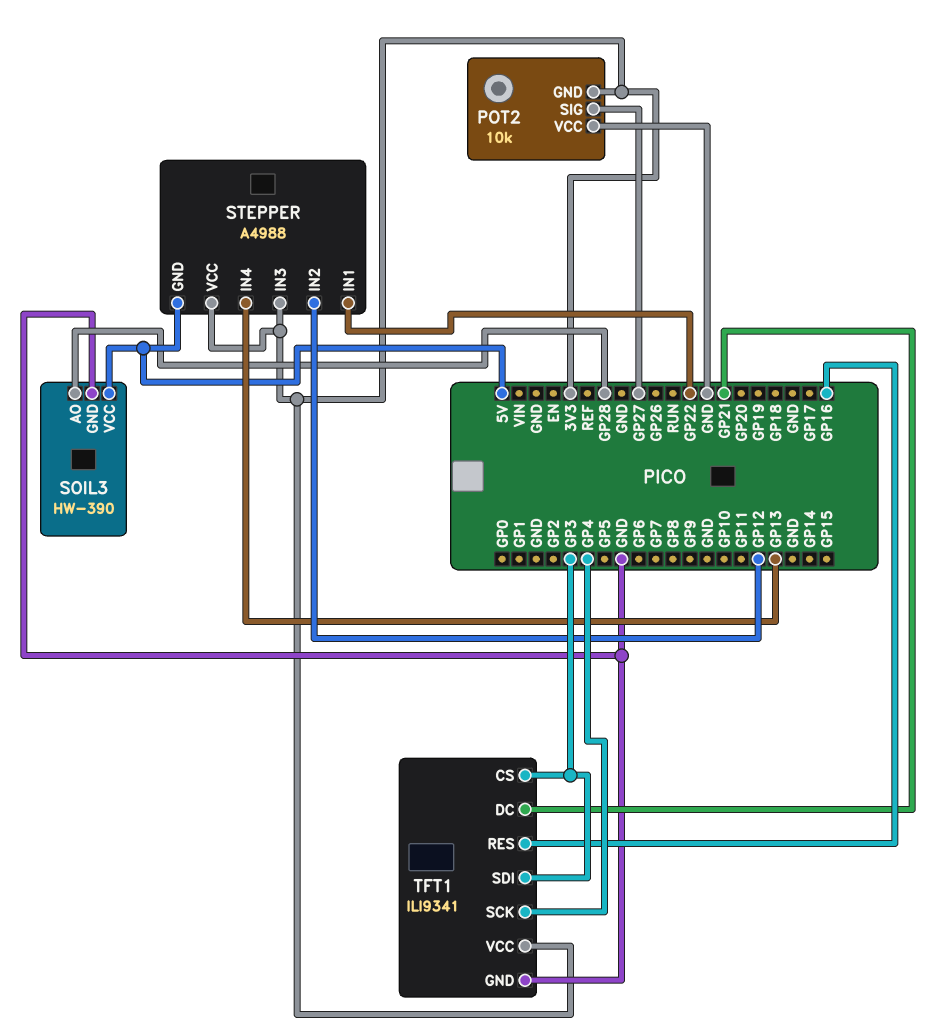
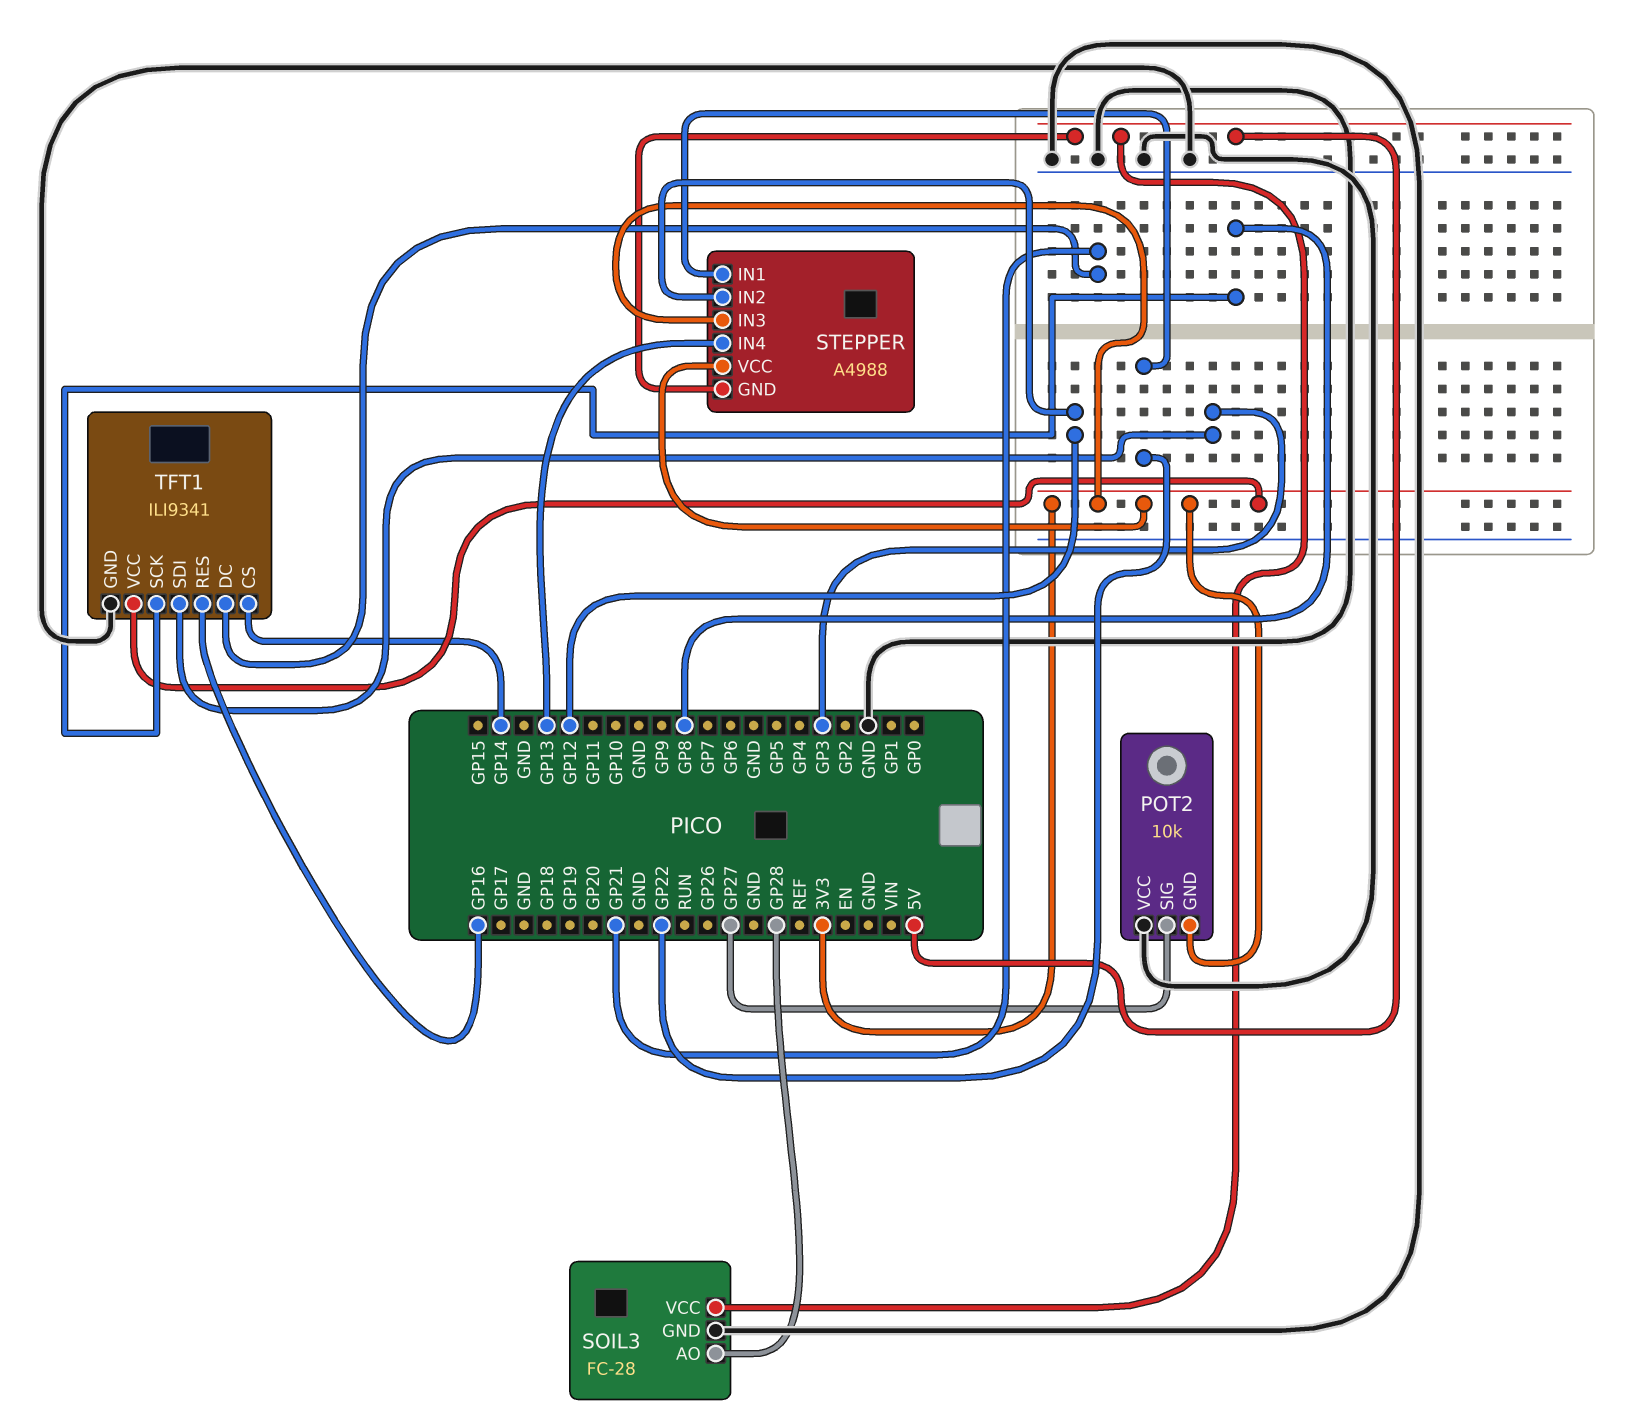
SOIL3: HW-390 -> FC-28
TFT1 pin CS: GP3 -> GP14
TFT1 pin SCK: GP4 -> GP8

